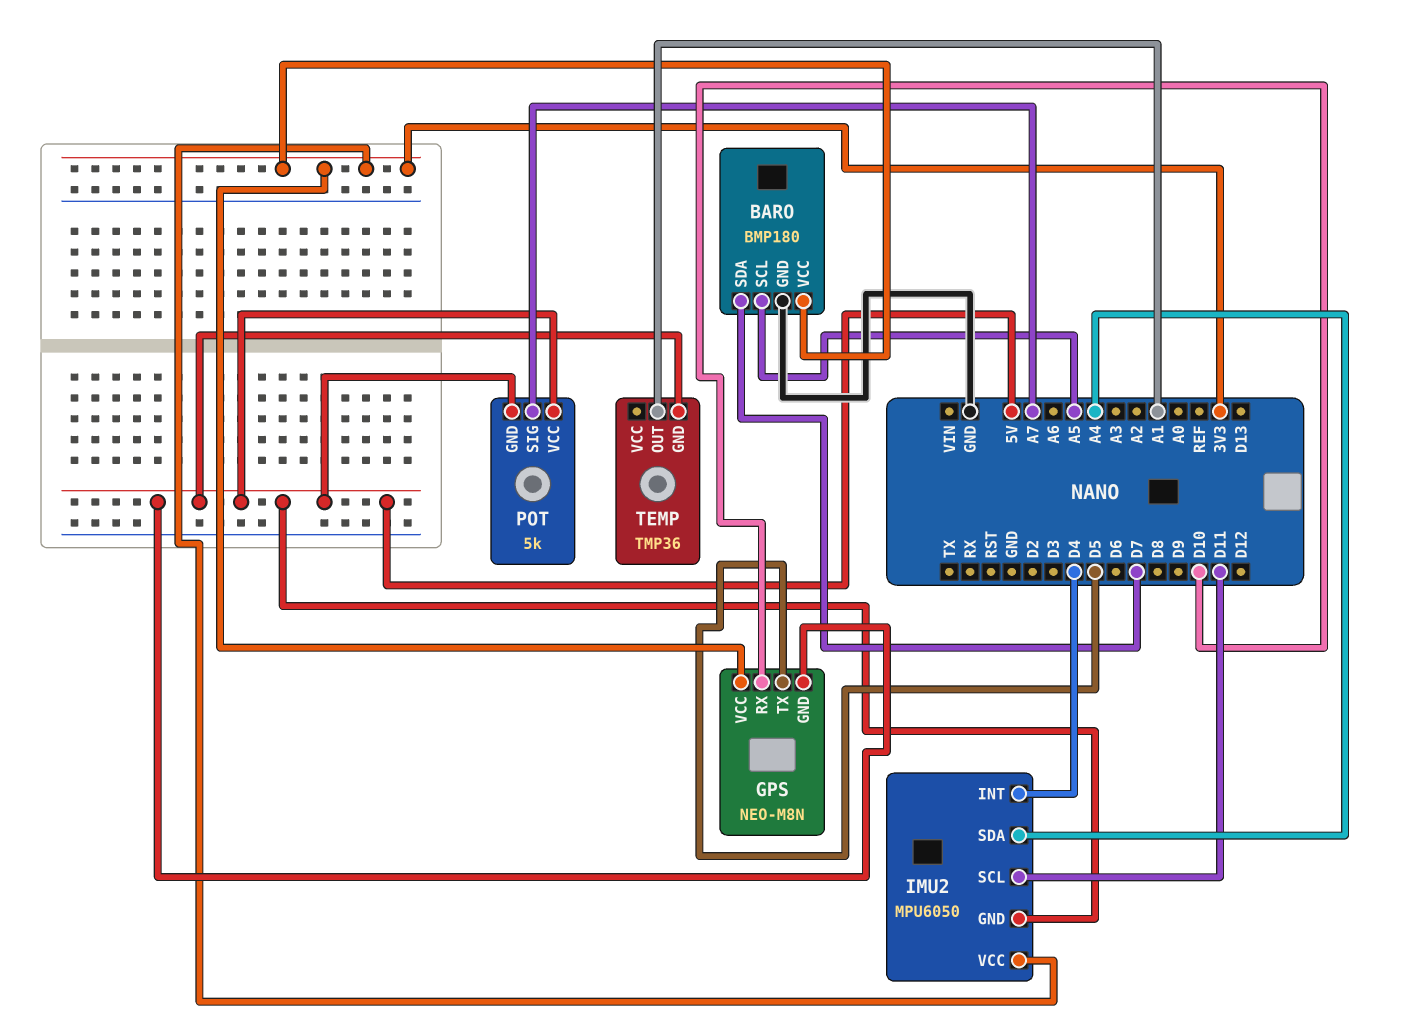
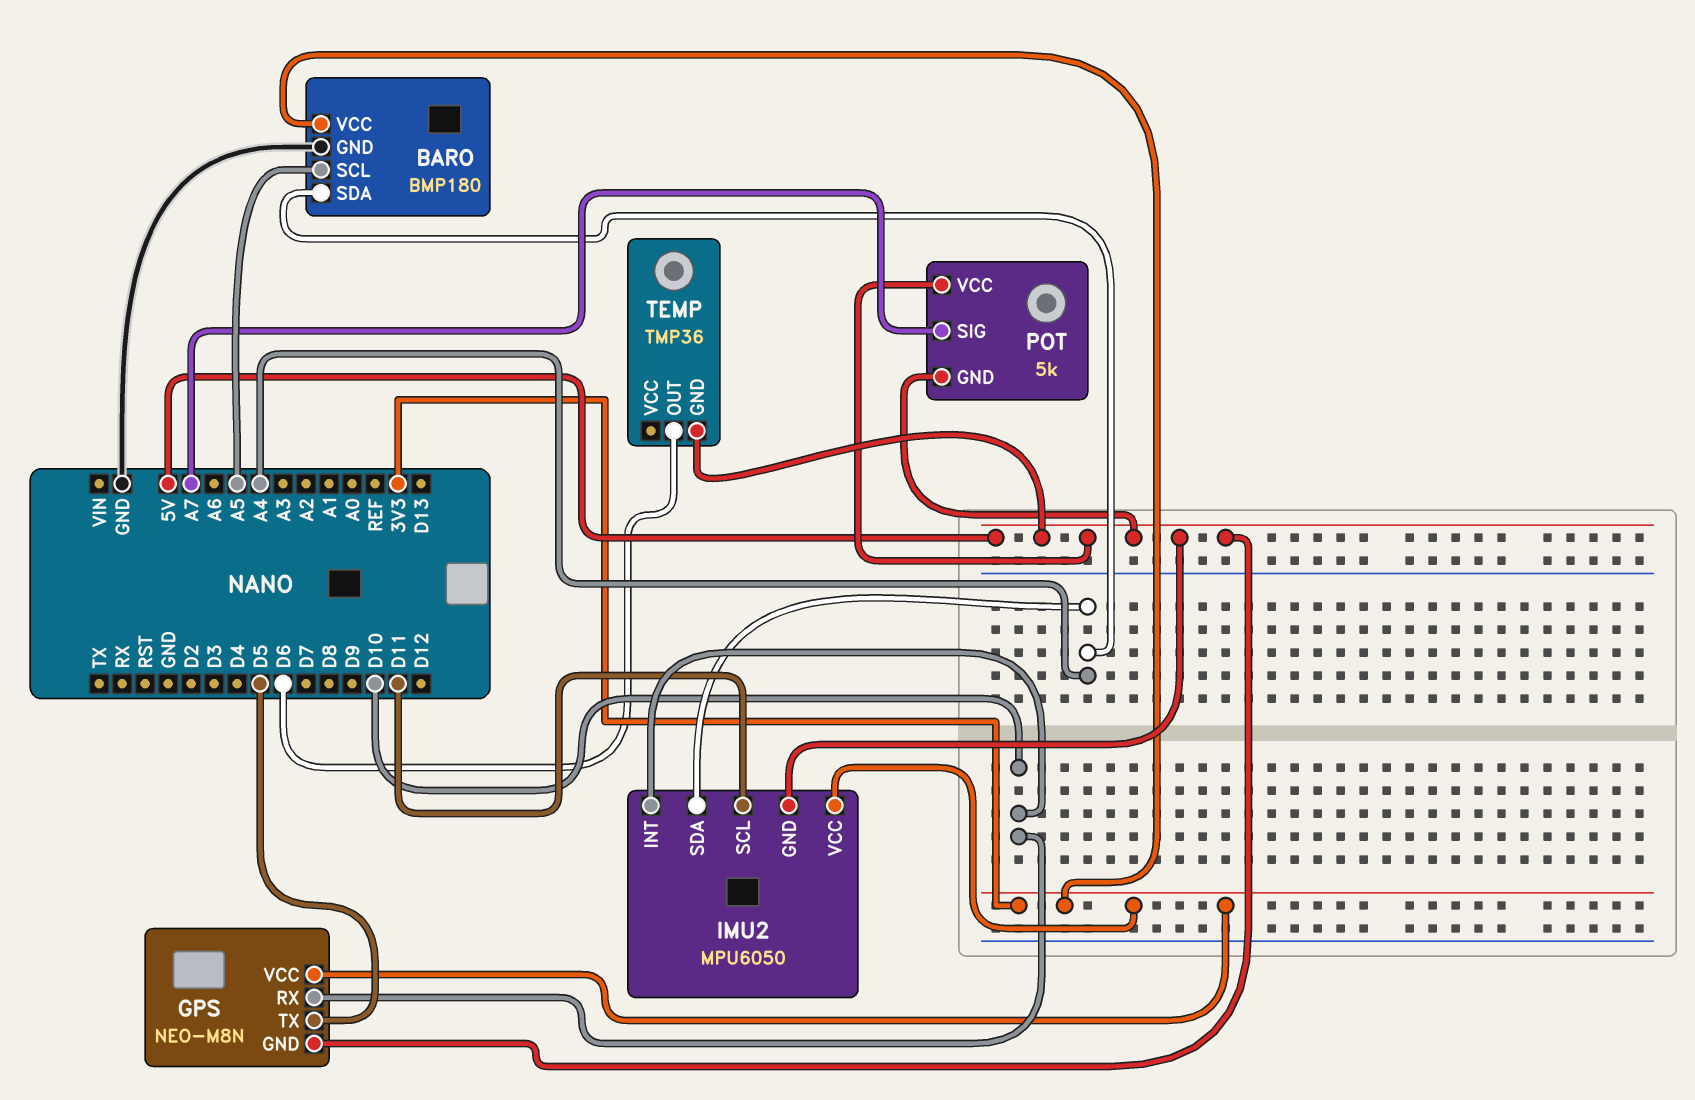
BARO pin SDA: D7 -> A4
IMU2 pin INT: D4 -> D10
TEMP pin OUT: A1 -> D6

